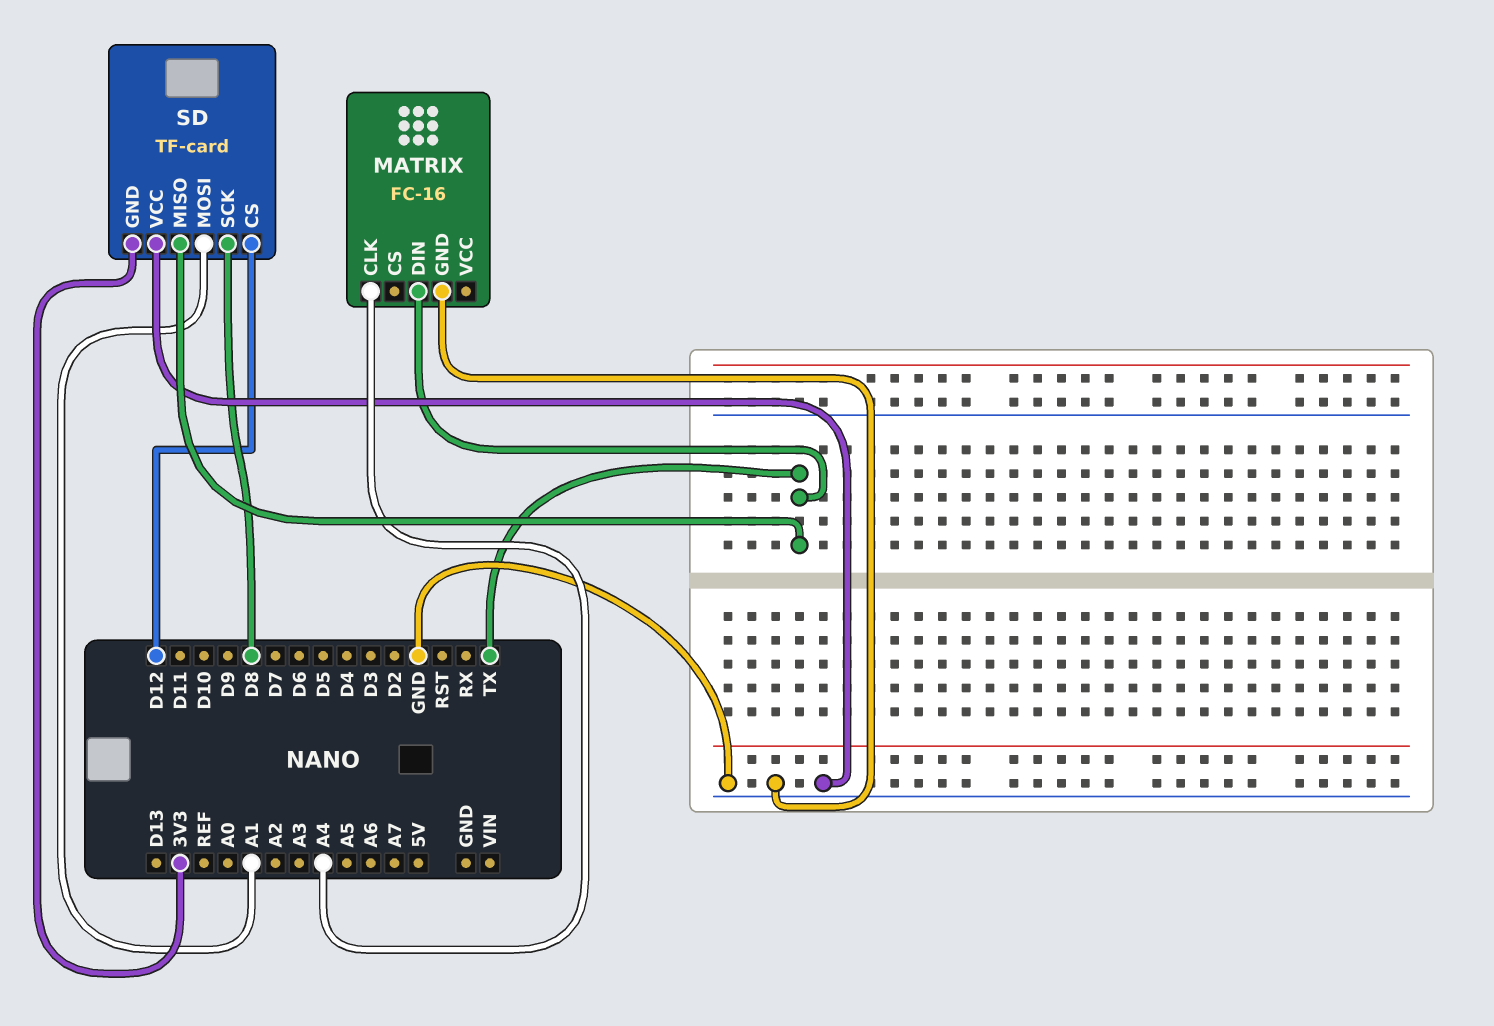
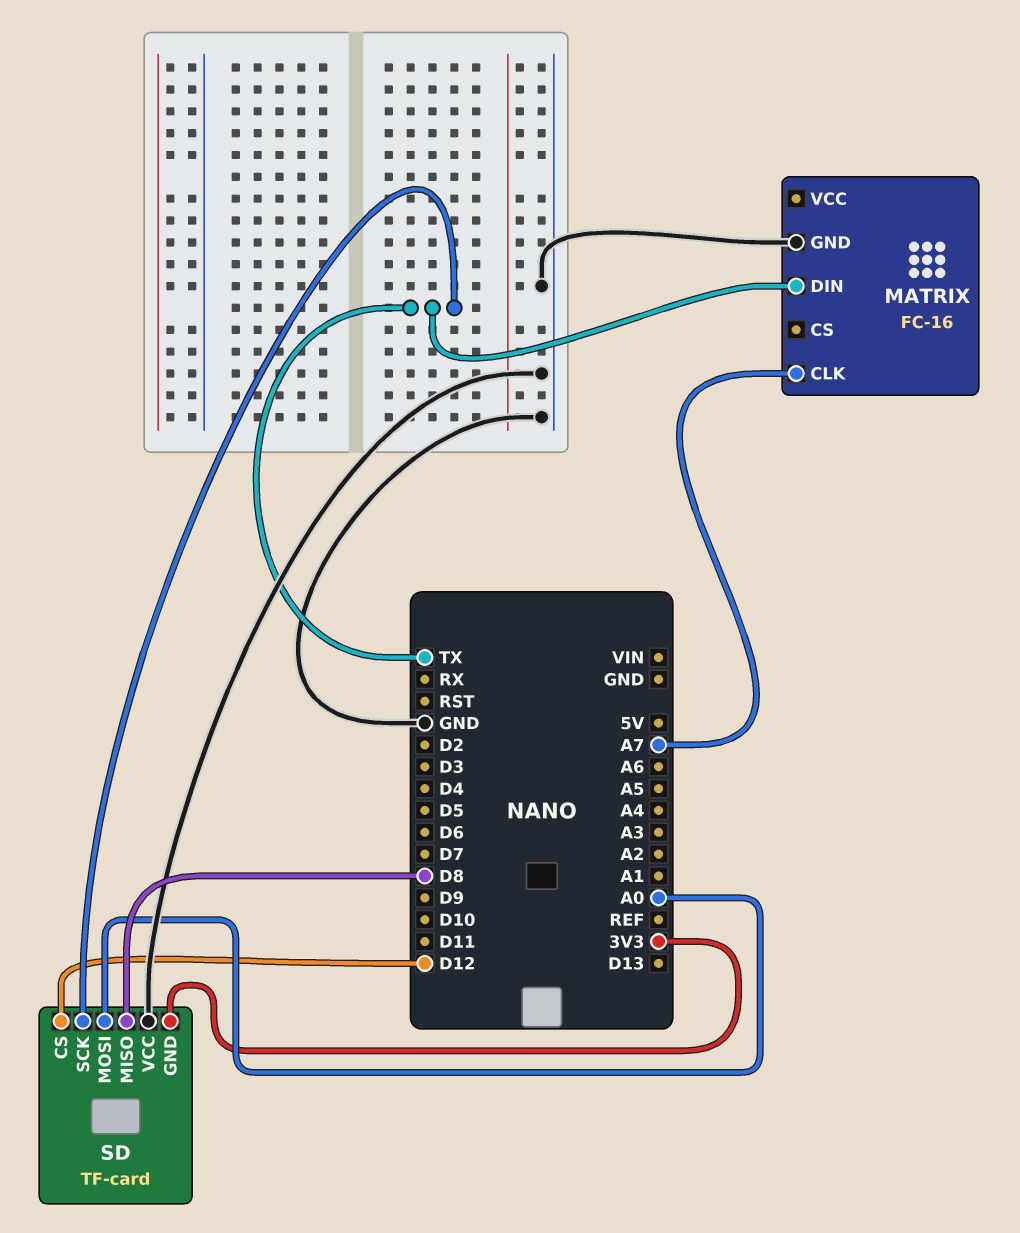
MATRIX pin CLK: A4 -> A7
SD pin MISO: TX -> D8
SD pin MOSI: A1 -> A0
SD pin SCK: D8 -> TX

